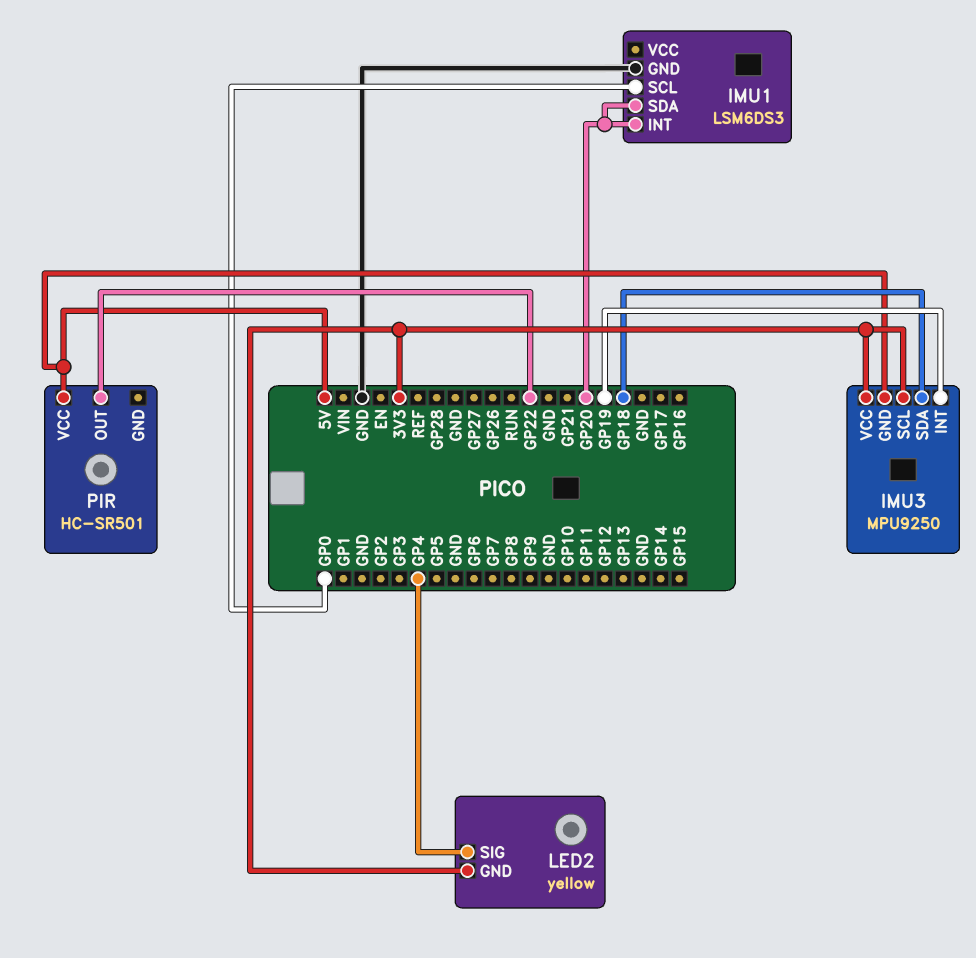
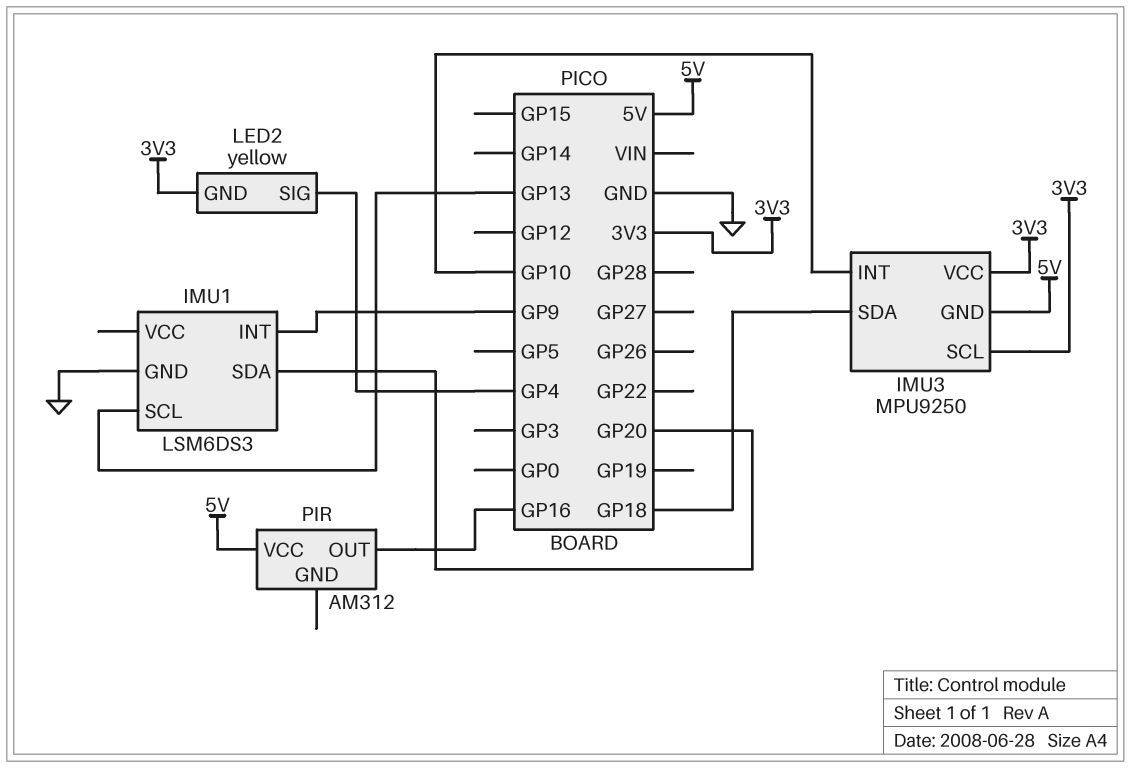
IMU1 pin INT: GP20 -> GP9
IMU1 pin SCL: GP0 -> GP13
IMU3 pin INT: GP19 -> GP10
PIR: HC-SR501 -> AM312
PIR pin OUT: GP22 -> GP16

